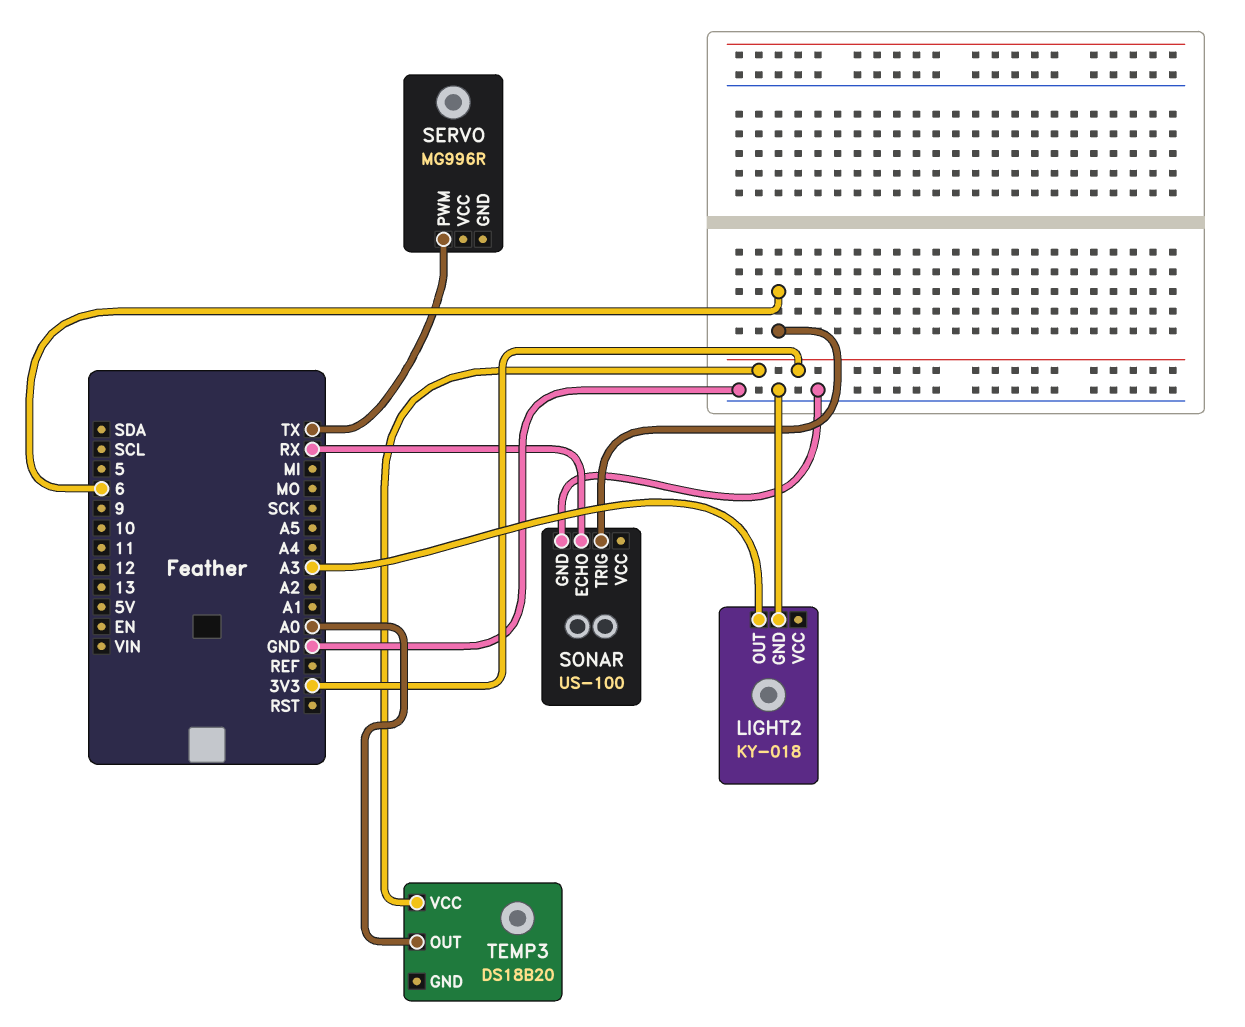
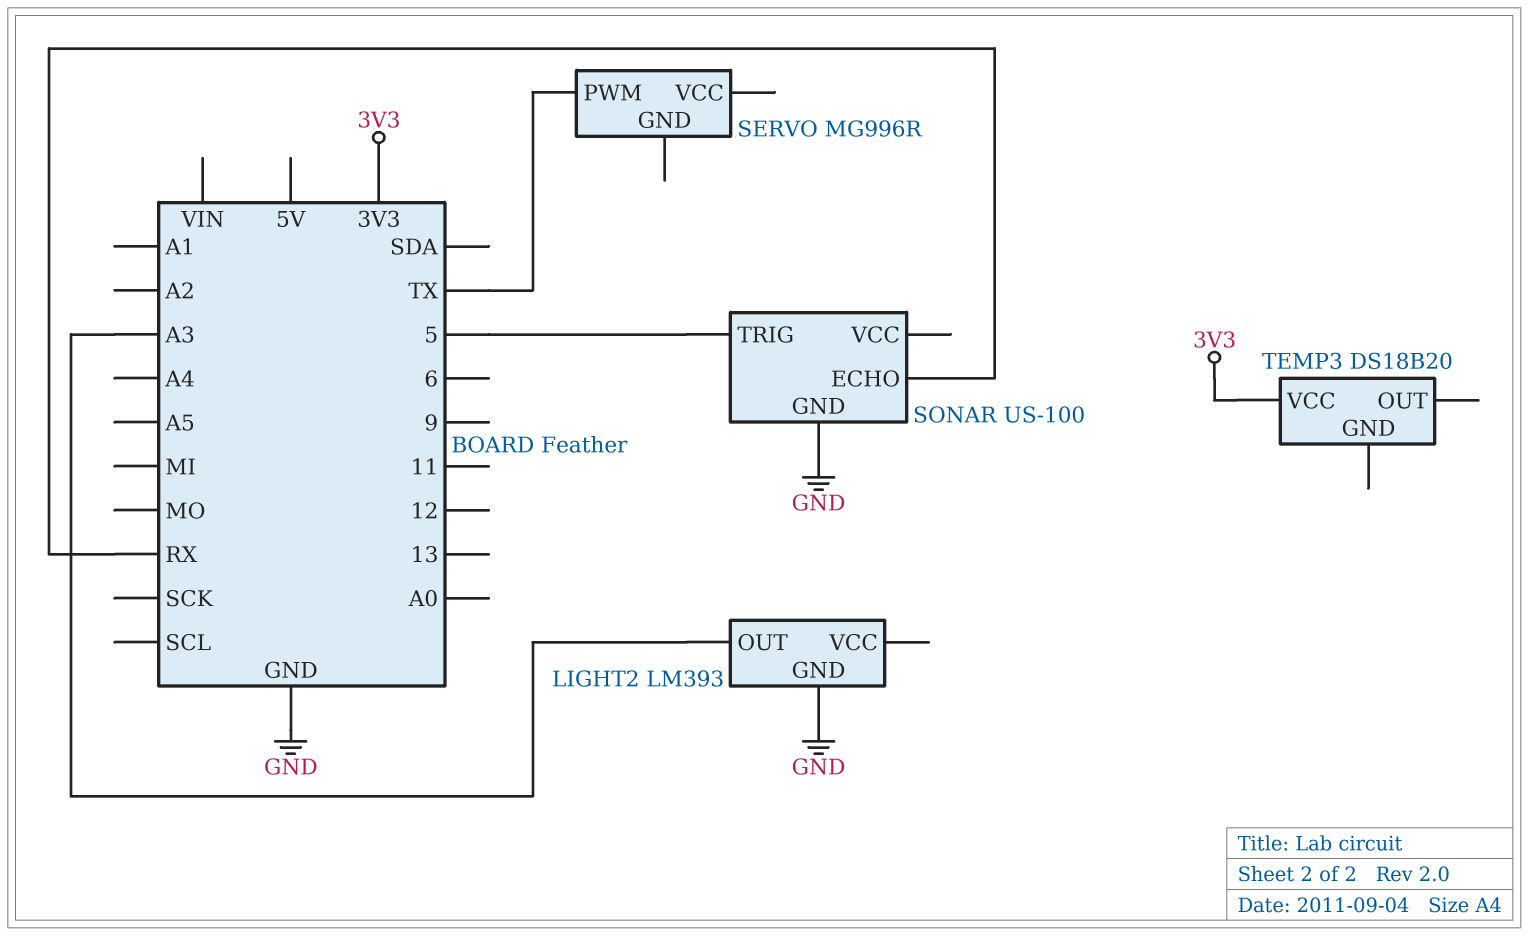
LIGHT2: KY-018 -> LM393
SONAR pin TRIG: 6 -> 5
TEMP3 pin OUT: A0 -> none

